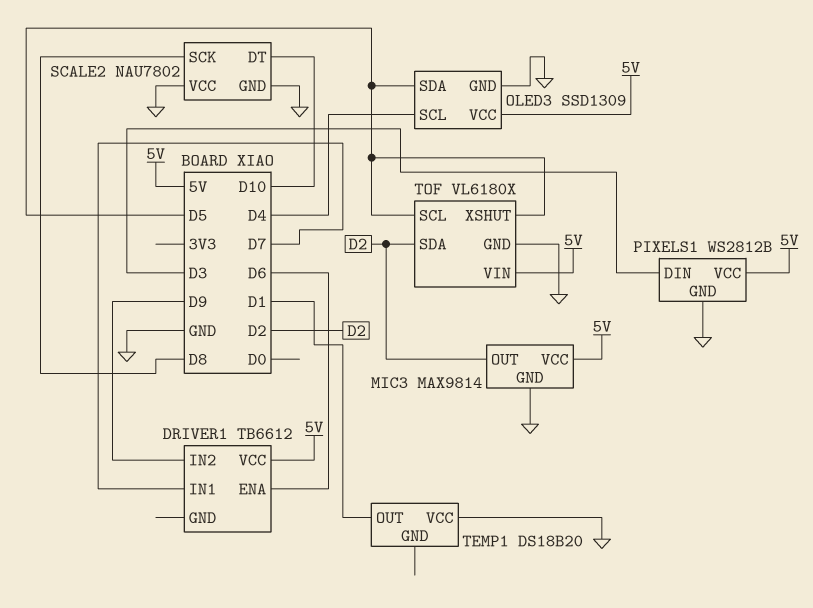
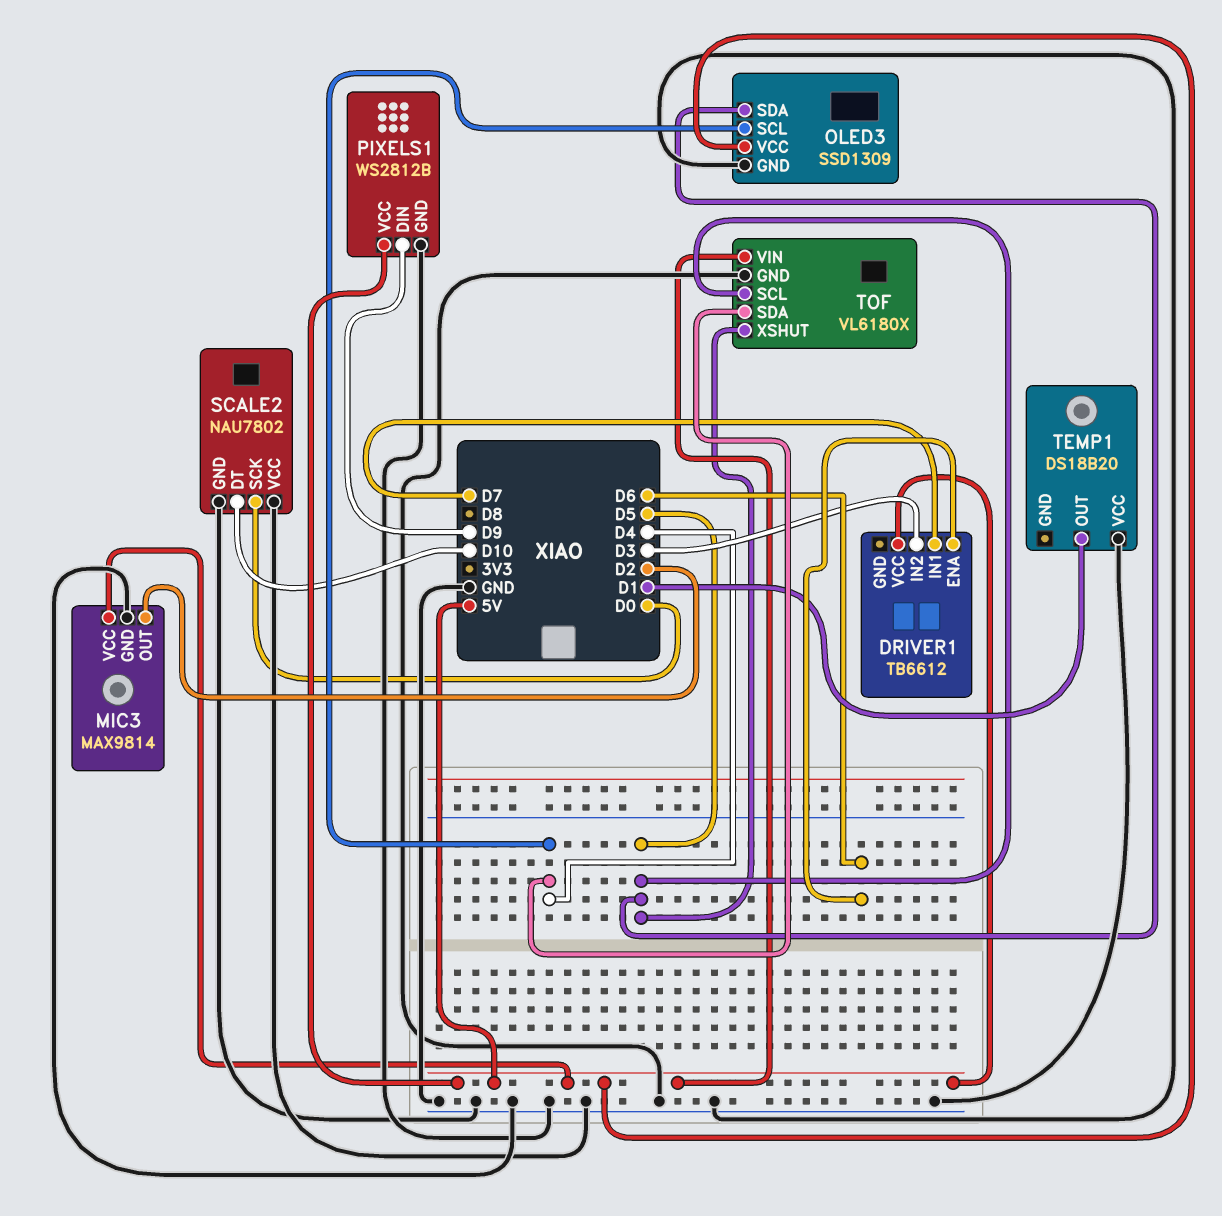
DRIVER1 pin IN2: D9 -> D3
PIXELS1 pin DIN: D3 -> D9
SCALE2 pin SCK: D8 -> D0
TOF pin SDA: D2 -> D4

